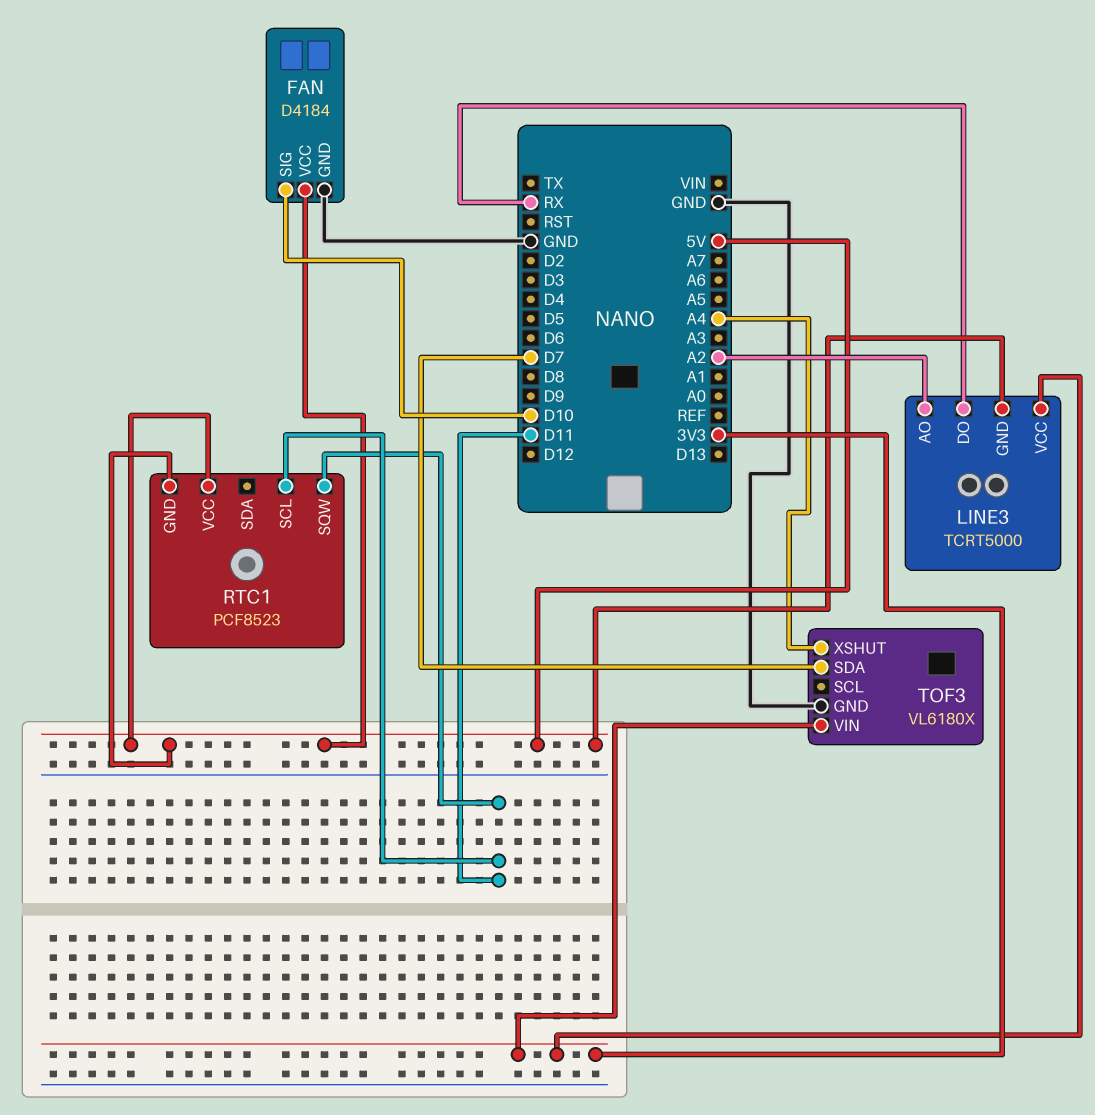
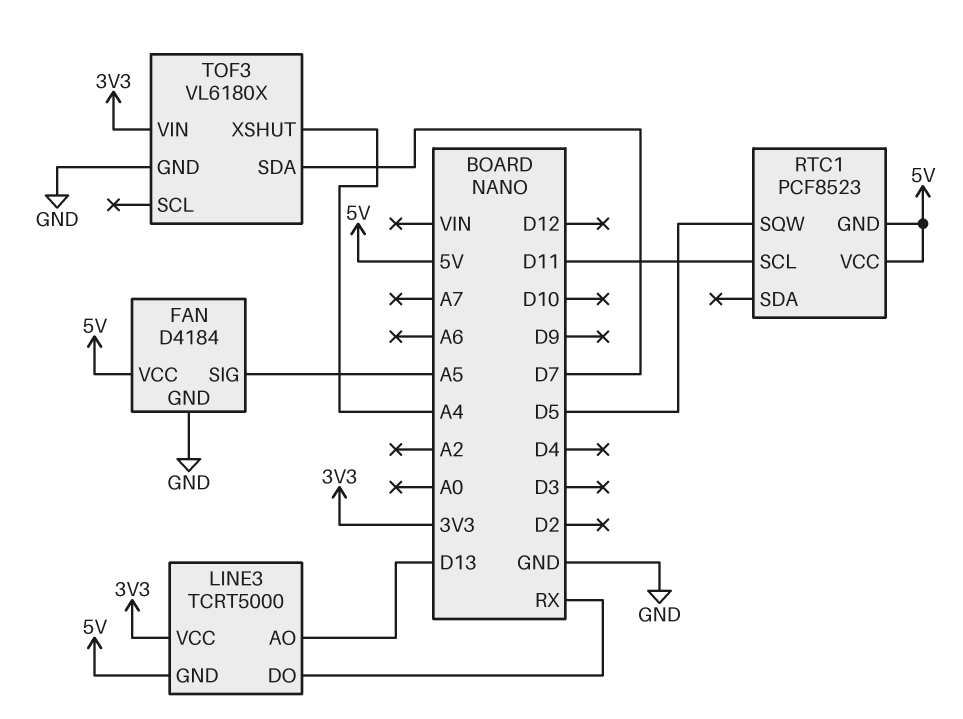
FAN pin SIG: D10 -> A5
LINE3 pin AO: A2 -> D13
RTC1 pin SQW: D11 -> D5

